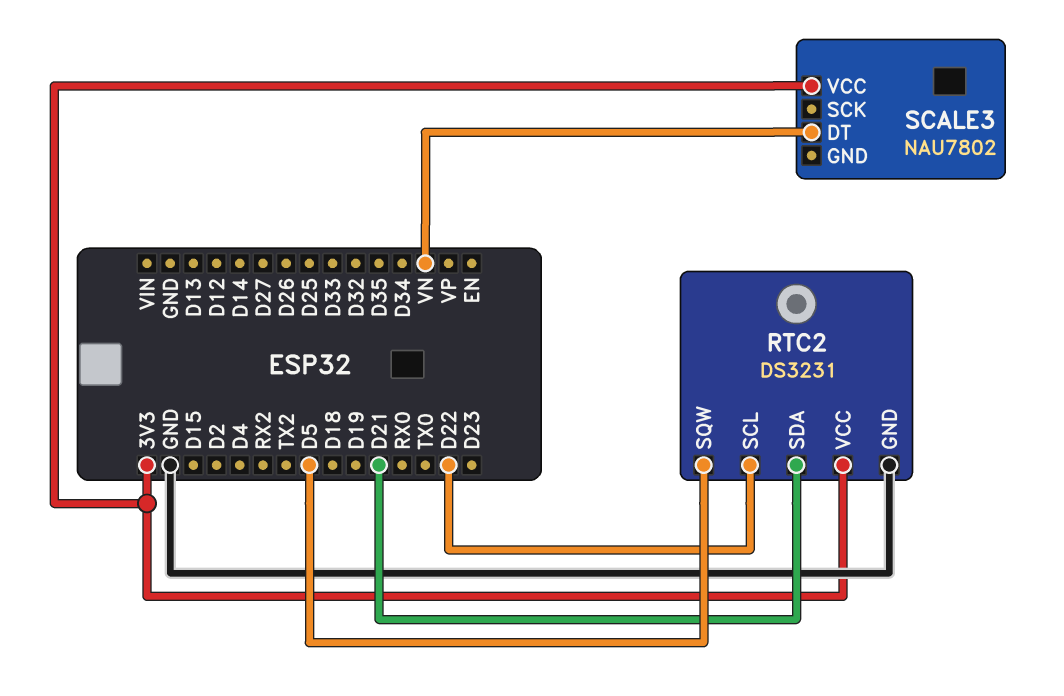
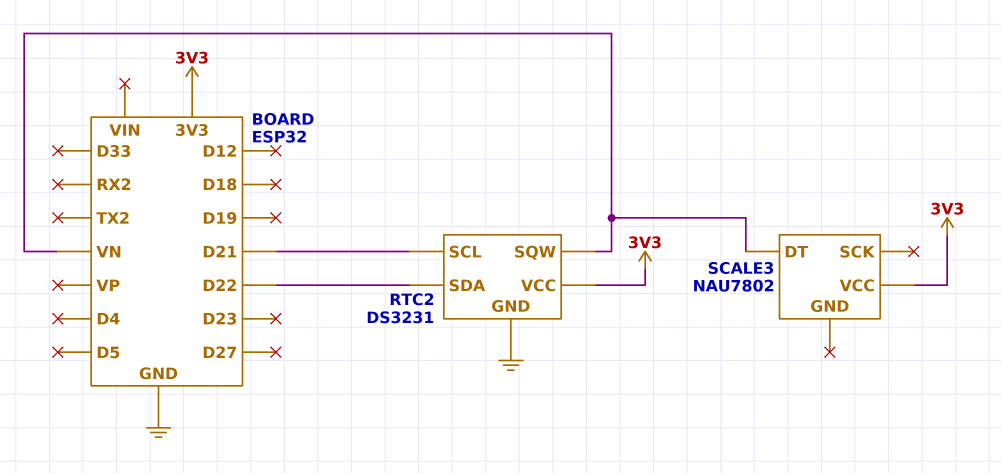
RTC2 pin SCL: D22 -> D21
RTC2 pin SDA: D21 -> D22
RTC2 pin SQW: D5 -> VN

